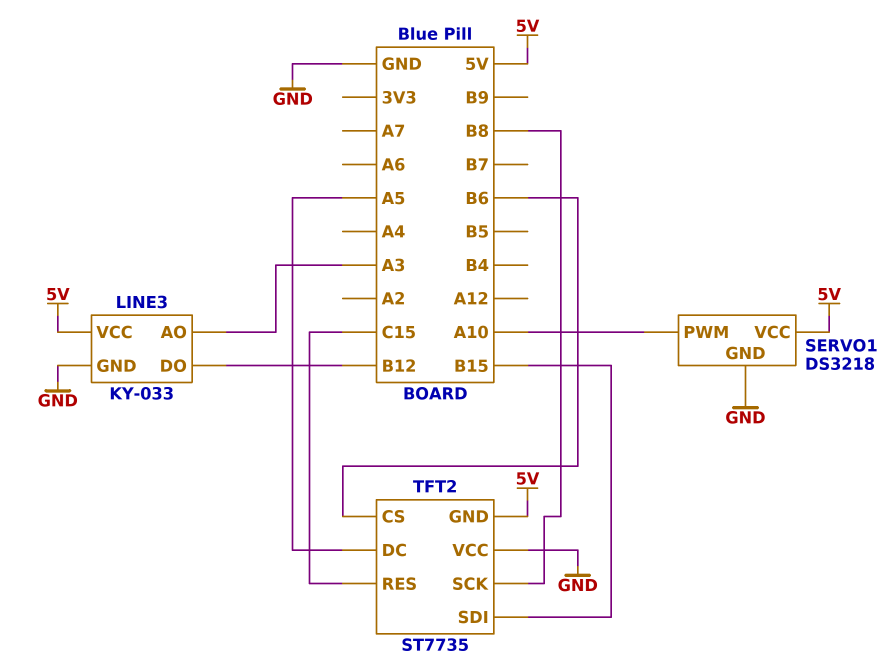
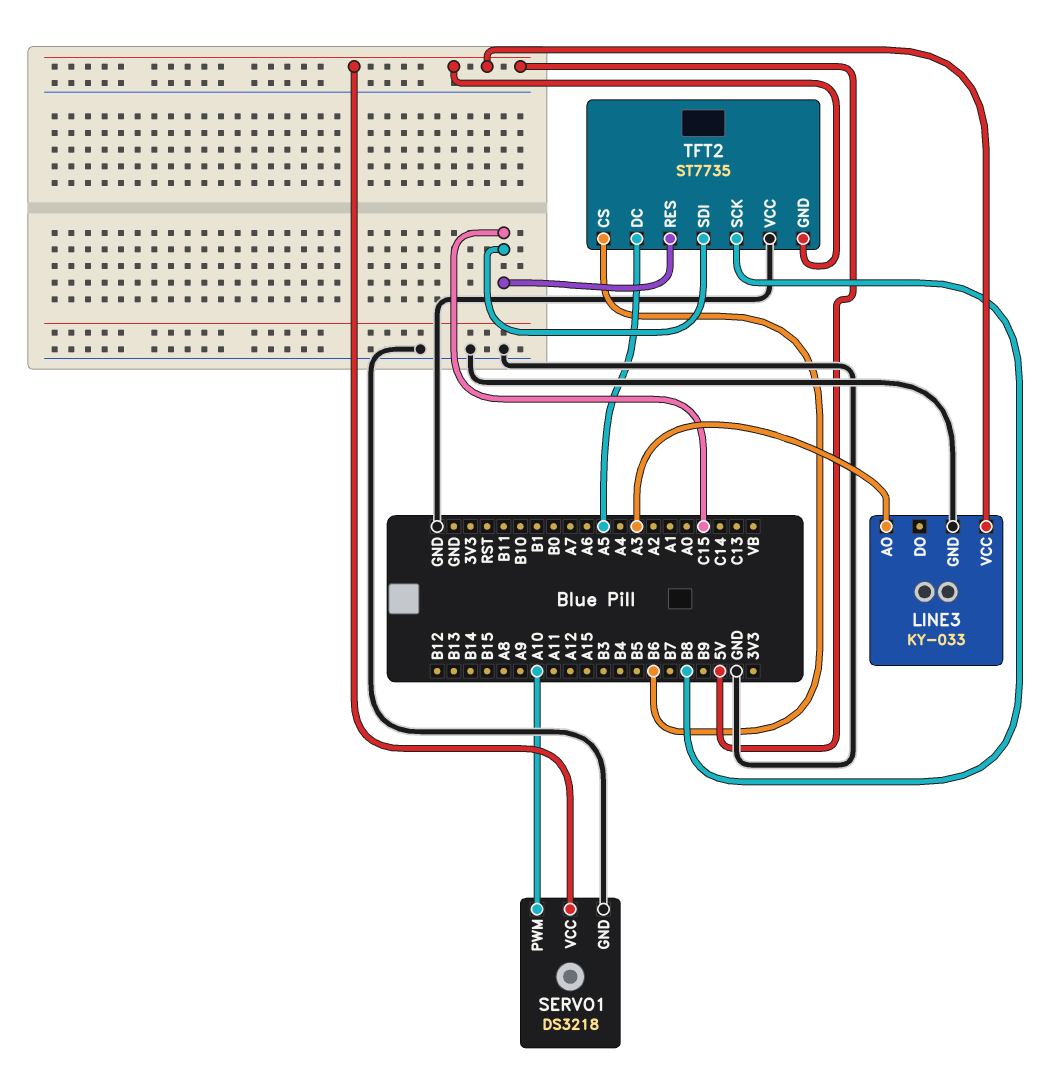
LINE3 pin DO: B12 -> none
TFT2 pin SDI: B15 -> C15

